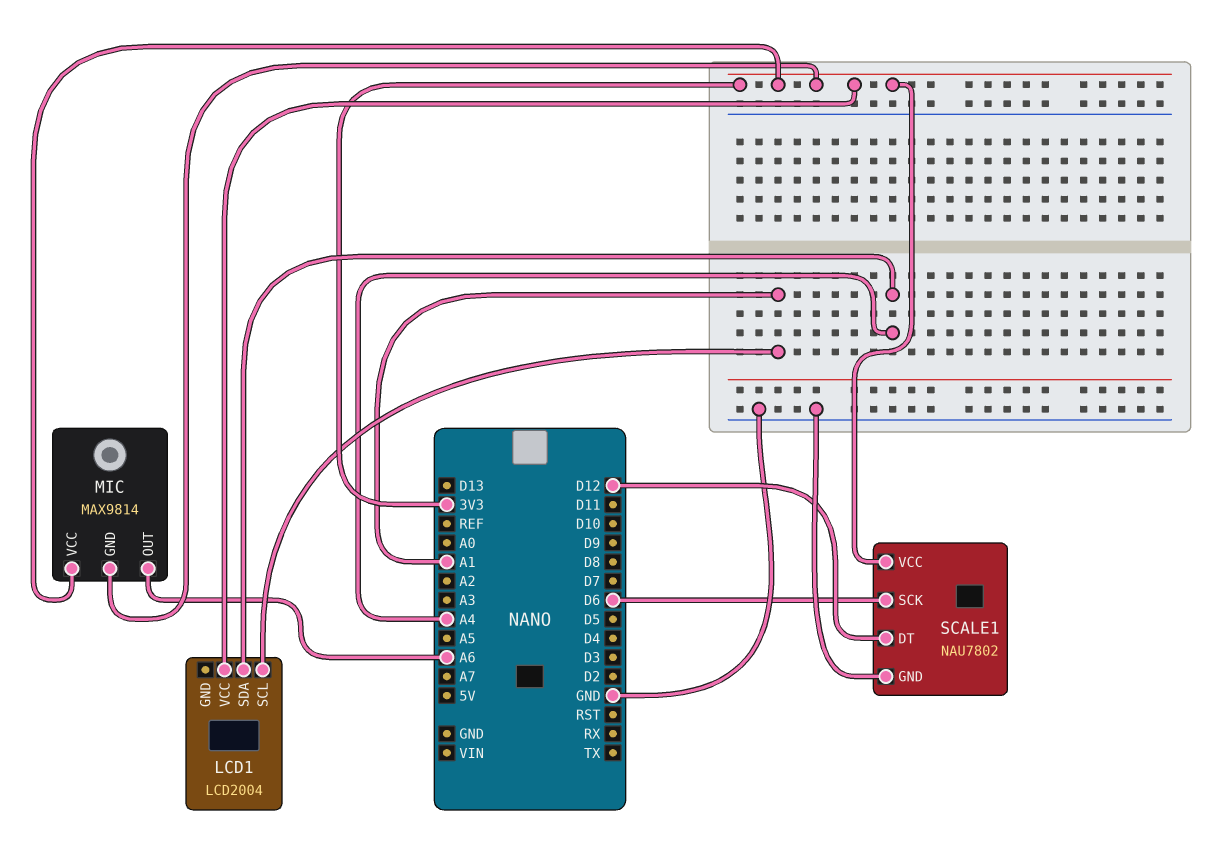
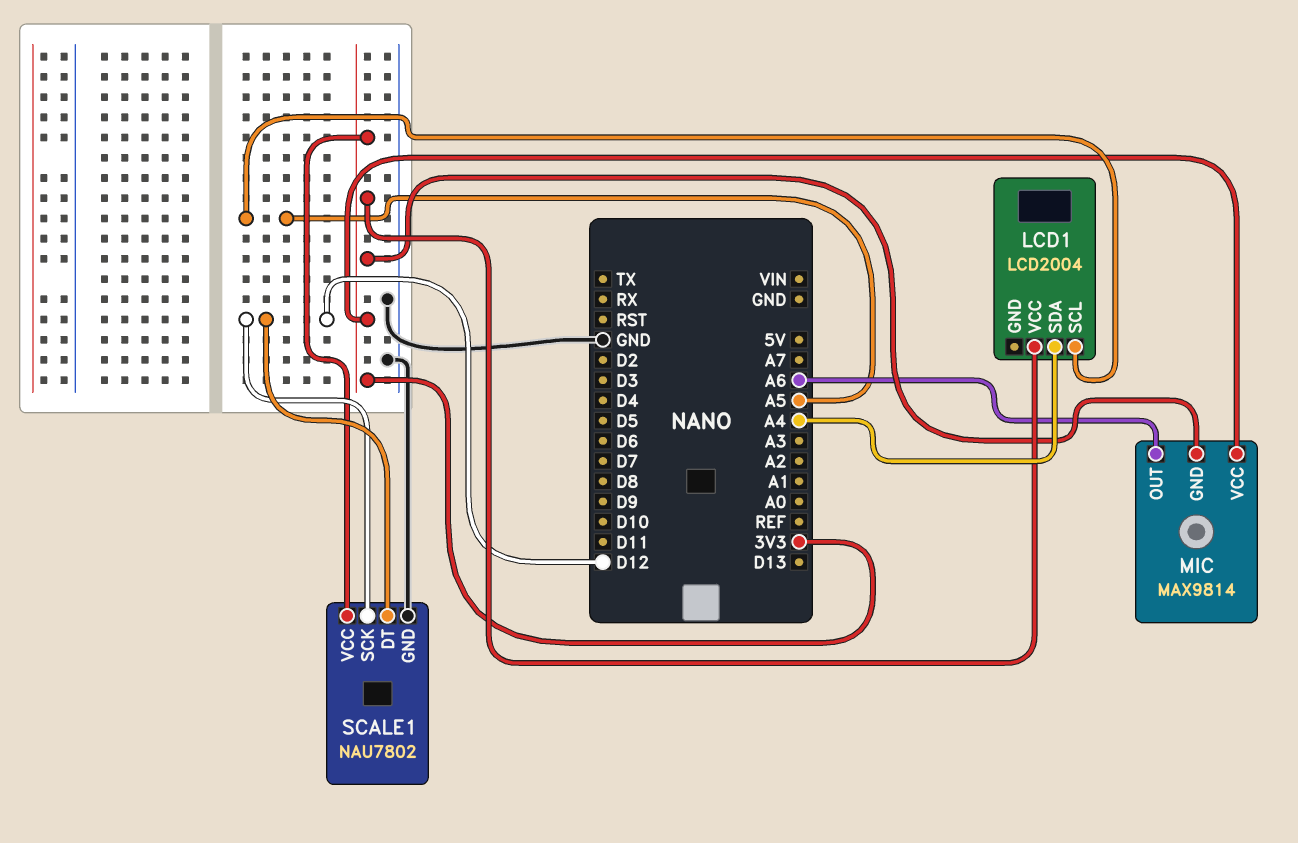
LCD1 pin SCL: A1 -> A5
SCALE1 pin SCK: D6 -> D12

